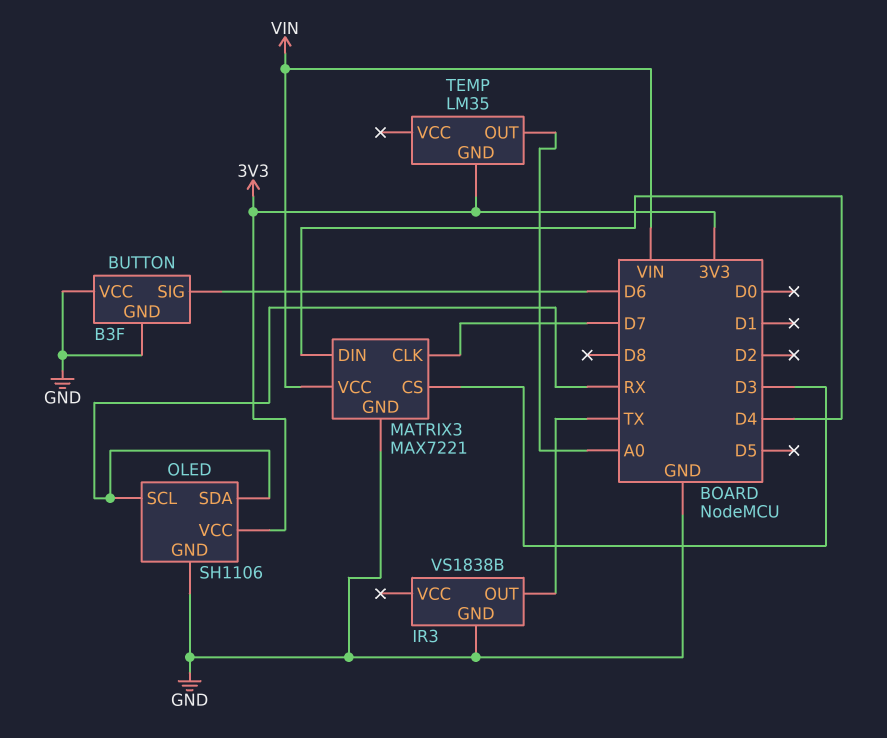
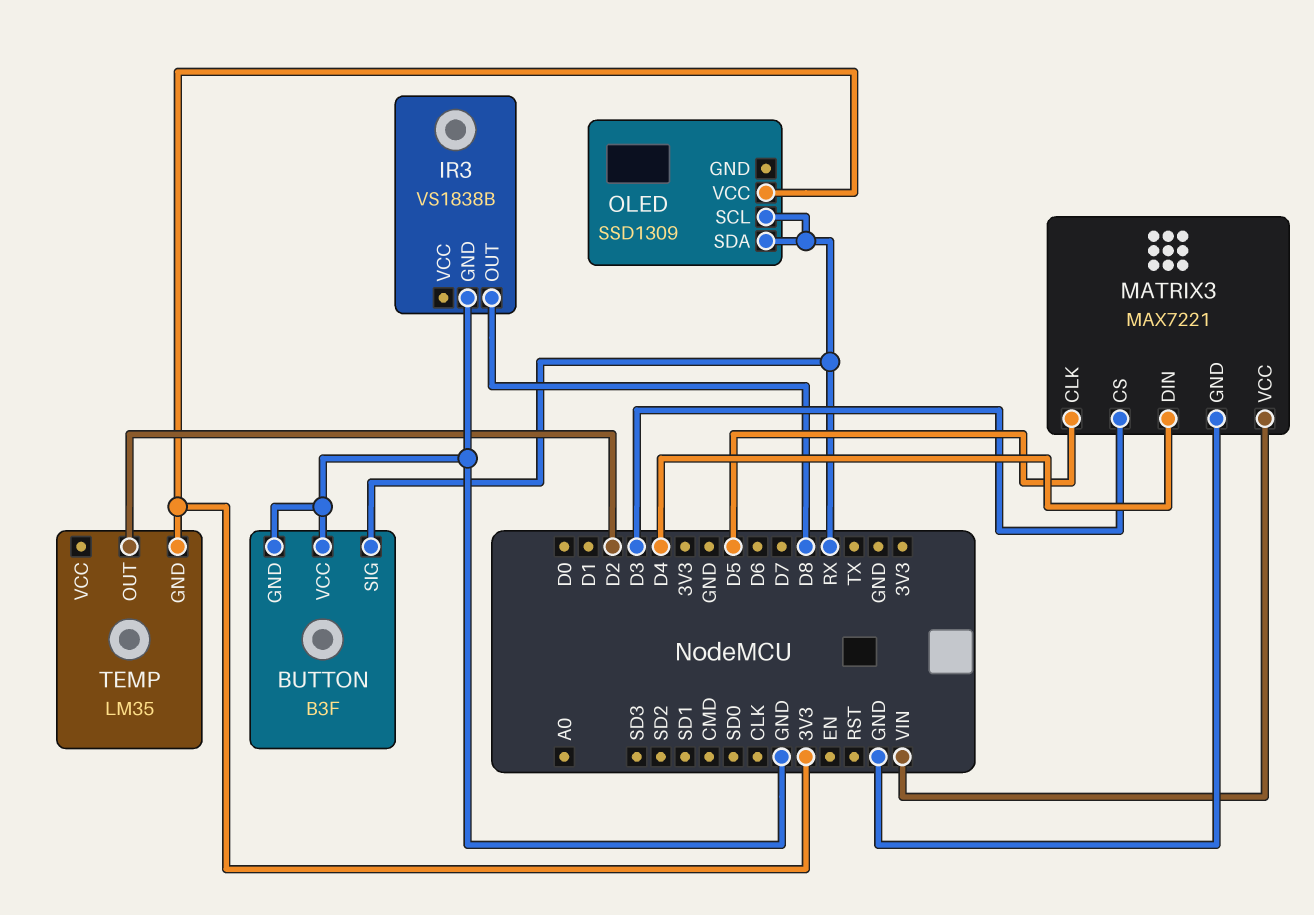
BUTTON pin SIG: D6 -> RX
IR3 pin OUT: TX -> D8
MATRIX3 pin CLK: D7 -> D5
OLED: SH1106 -> SSD1309
OLED pin GND: GND -> none
TEMP pin OUT: A0 -> D2

